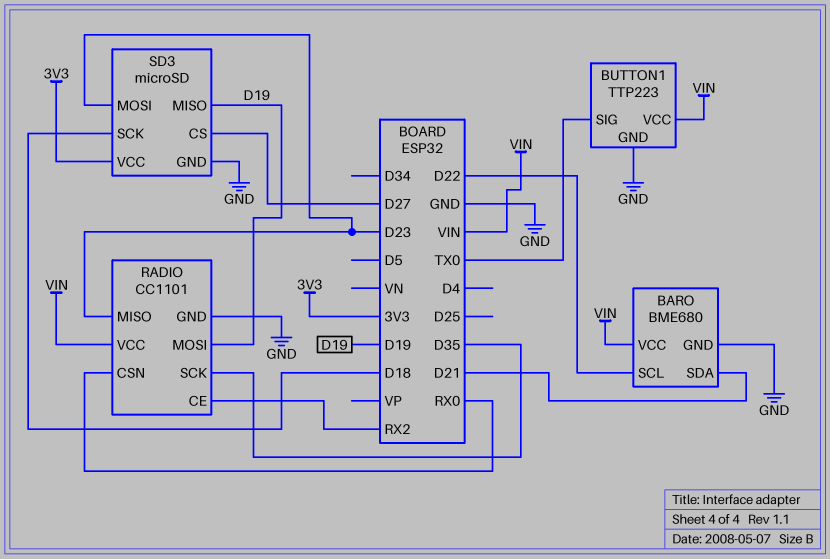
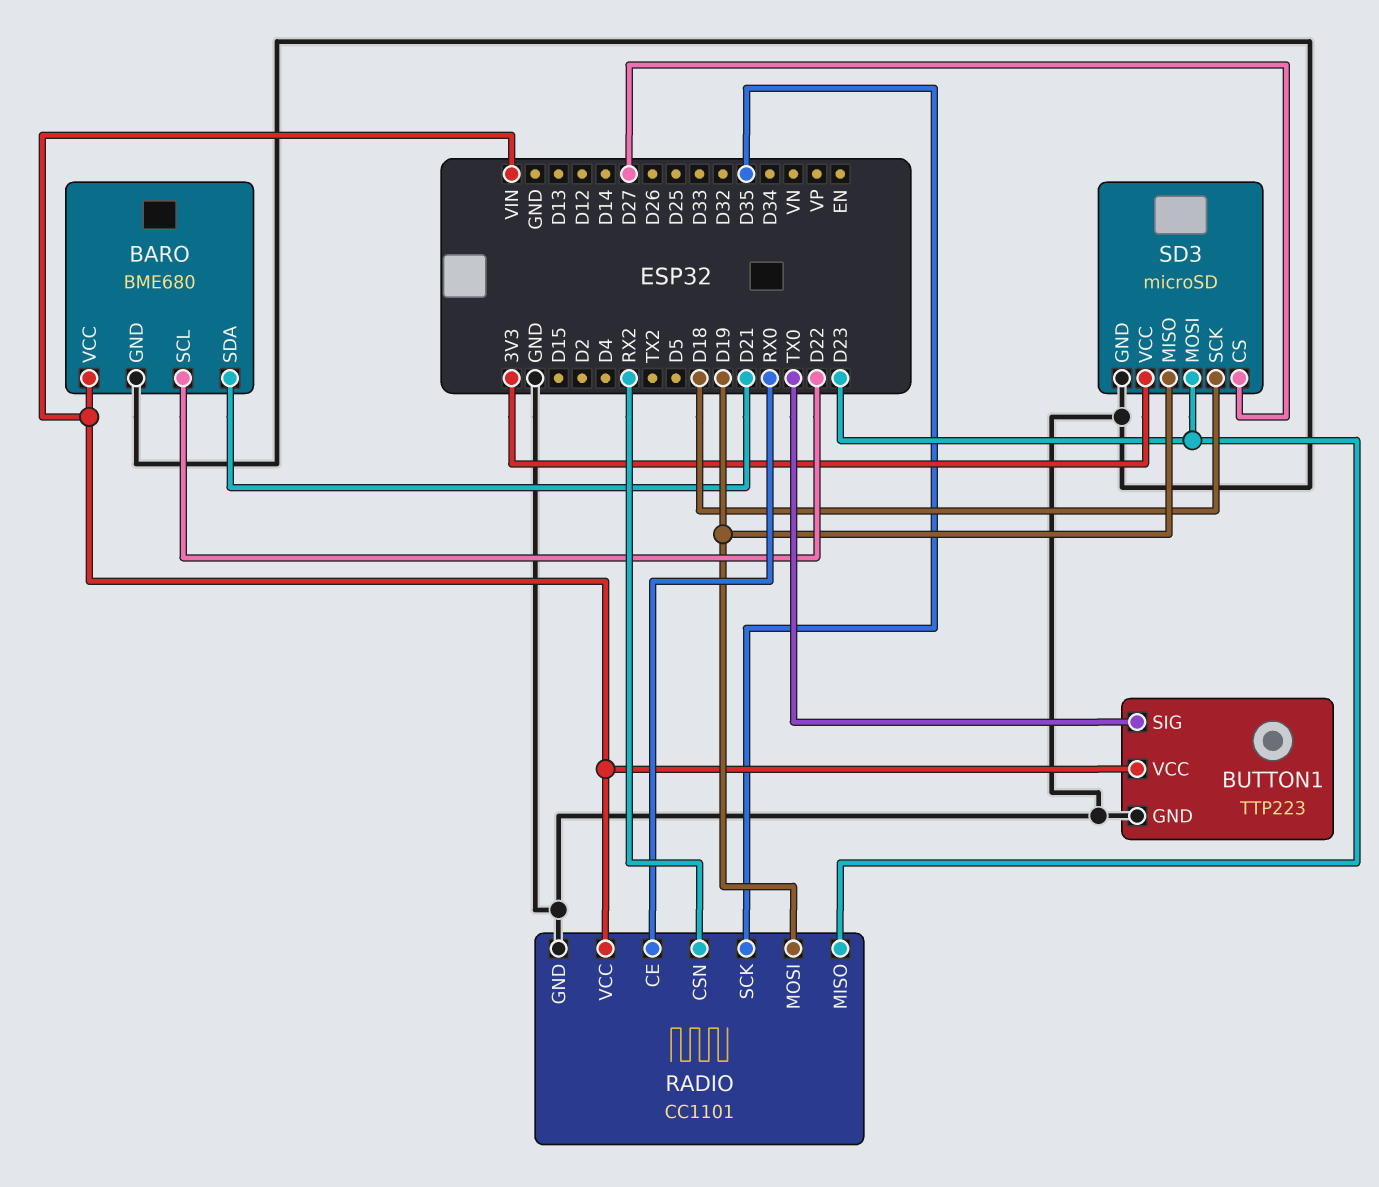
RADIO pin CE: RX2 -> RX0
RADIO pin CSN: RX0 -> RX2

